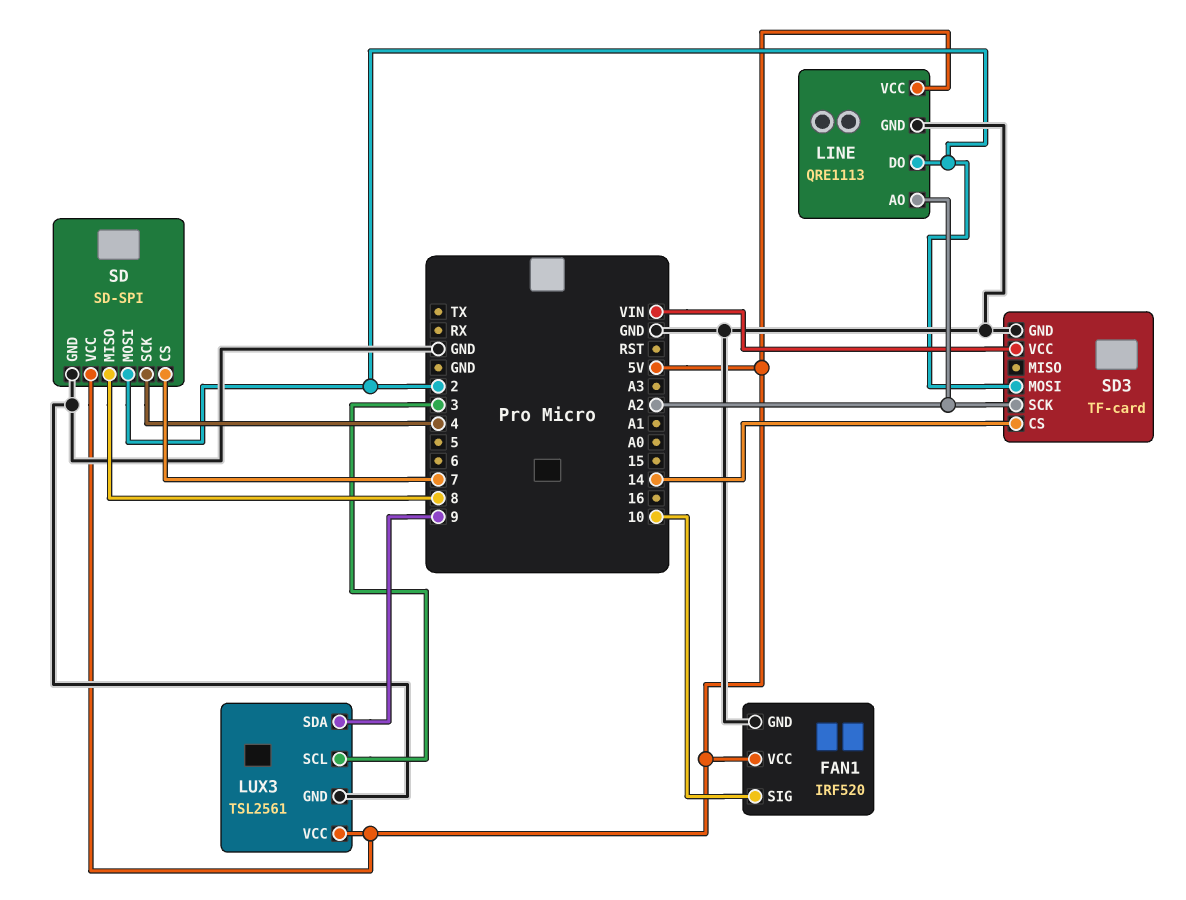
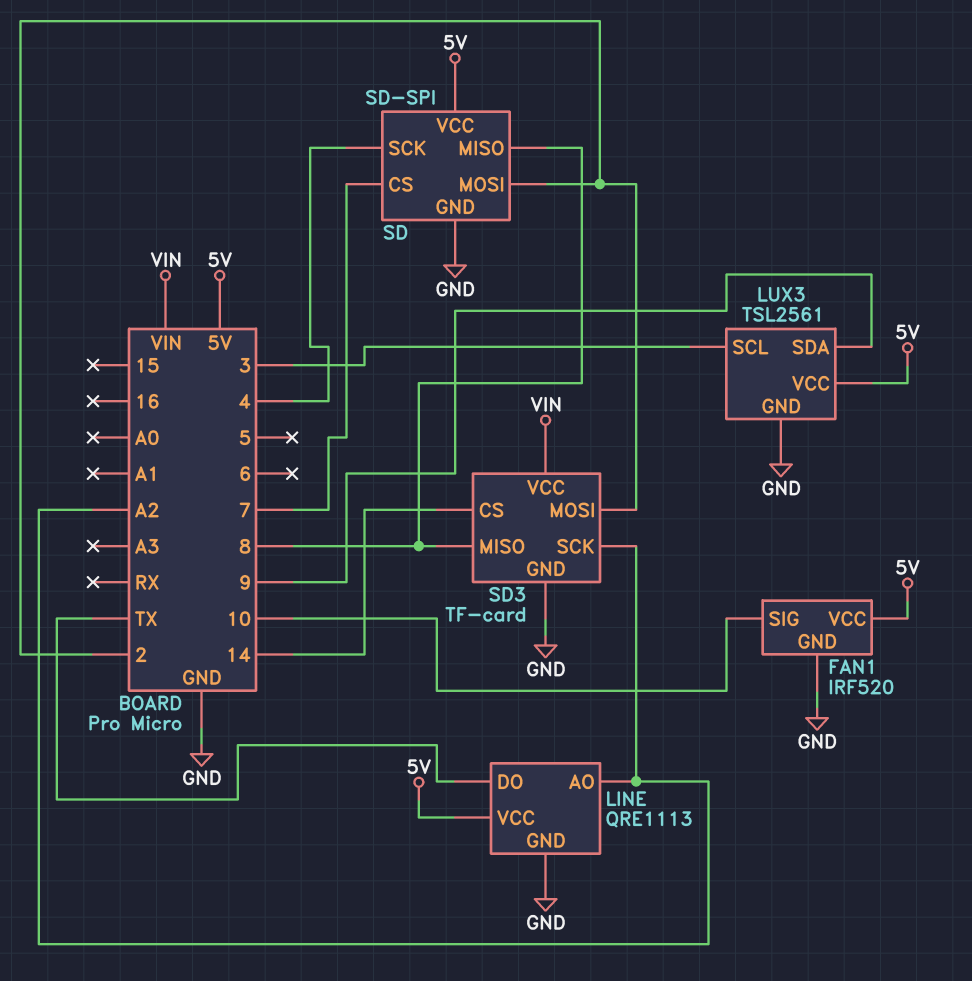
LINE pin DO: 2 -> TX
SD3 pin MISO: none -> 8

